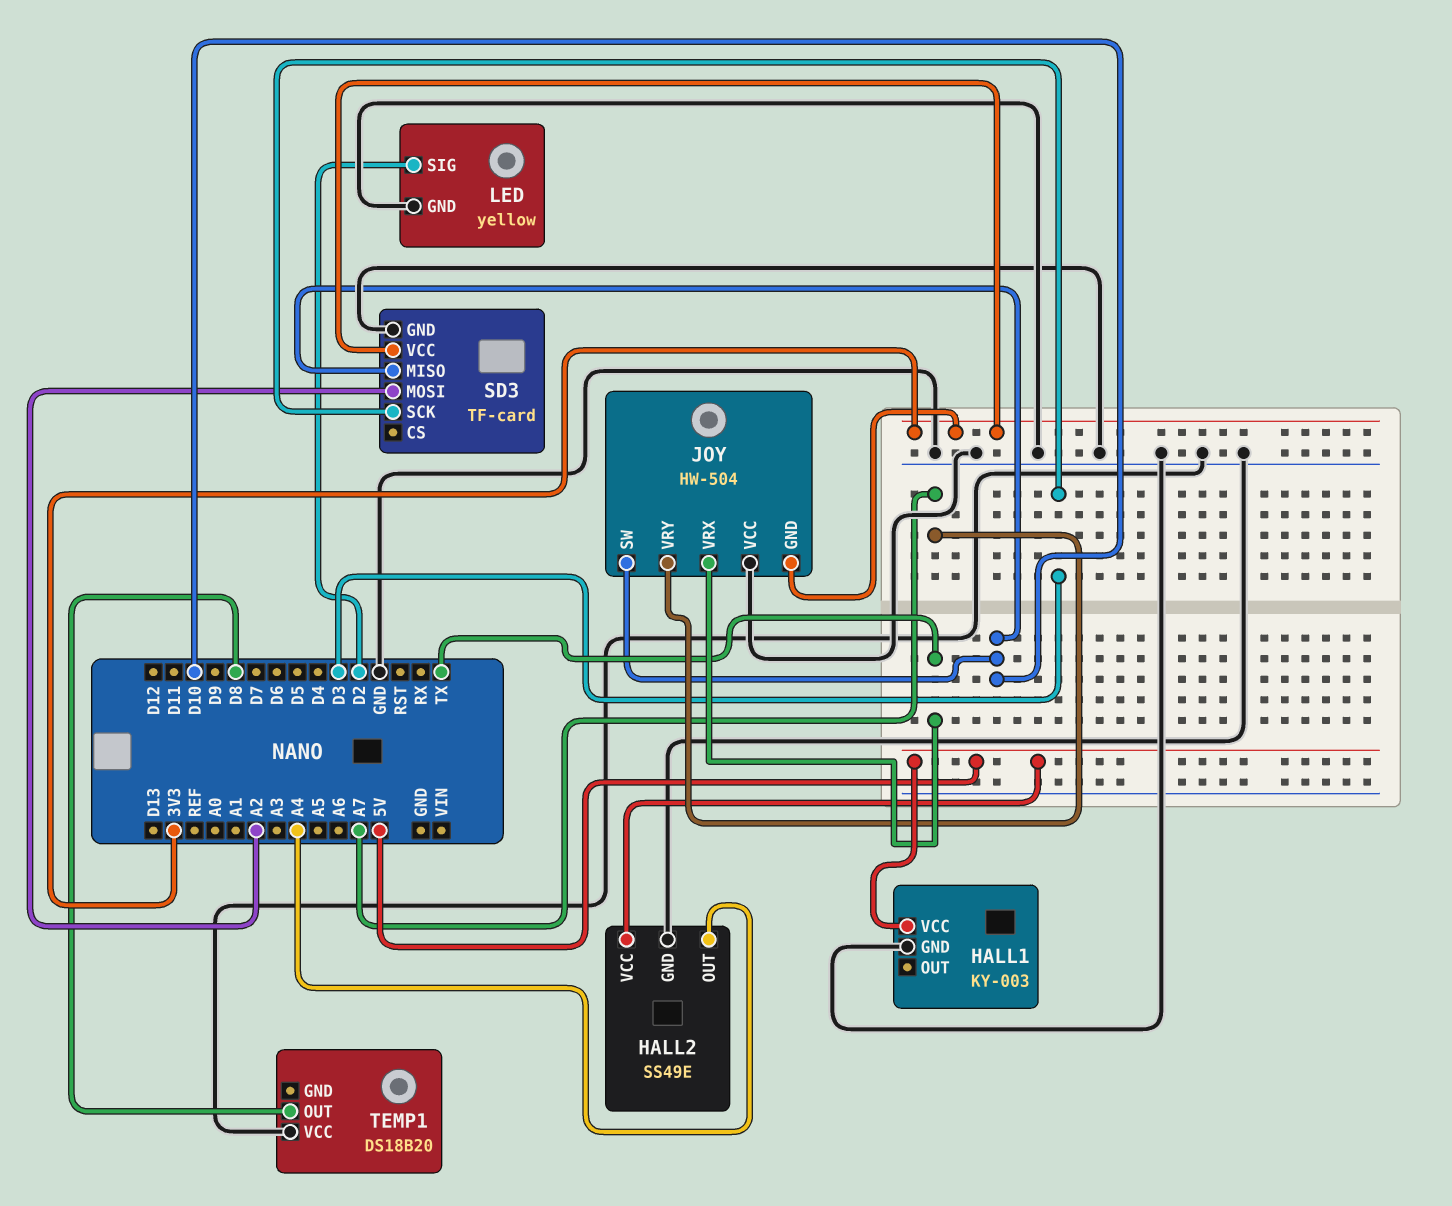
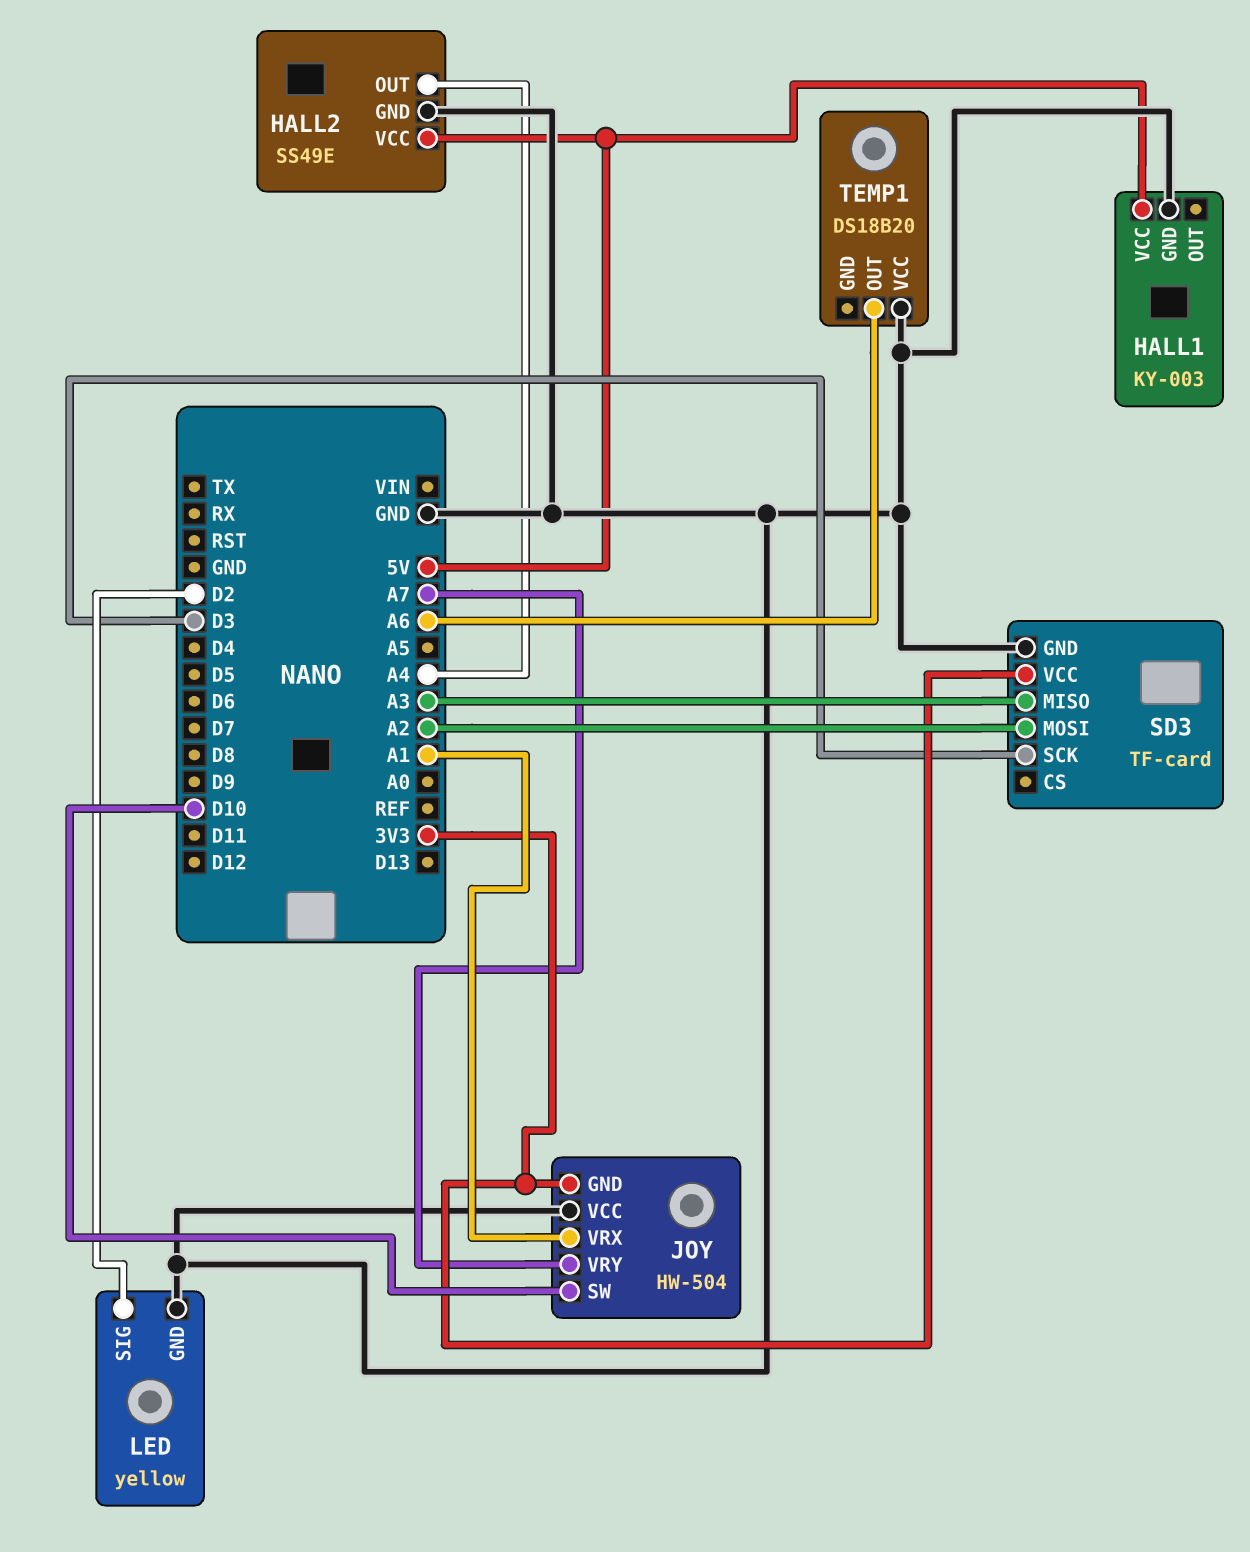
JOY pin VRX: TX -> A1
SD3 pin MISO: D10 -> A3
TEMP1 pin OUT: D8 -> A6

